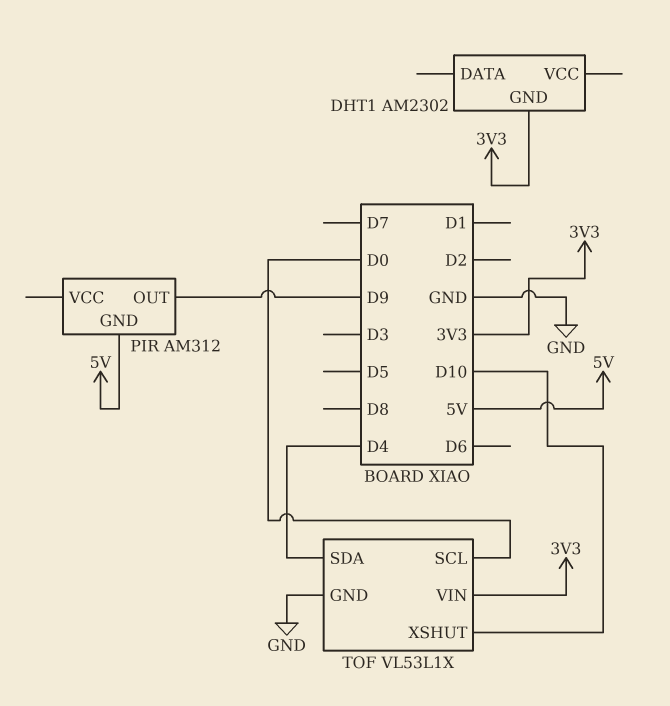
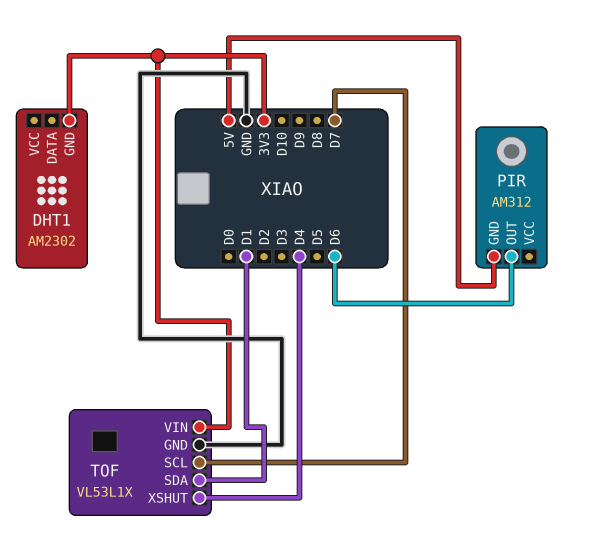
PIR pin OUT: D9 -> D6
TOF pin SCL: D0 -> D7
TOF pin SDA: D4 -> D1
TOF pin XSHUT: D10 -> D4

